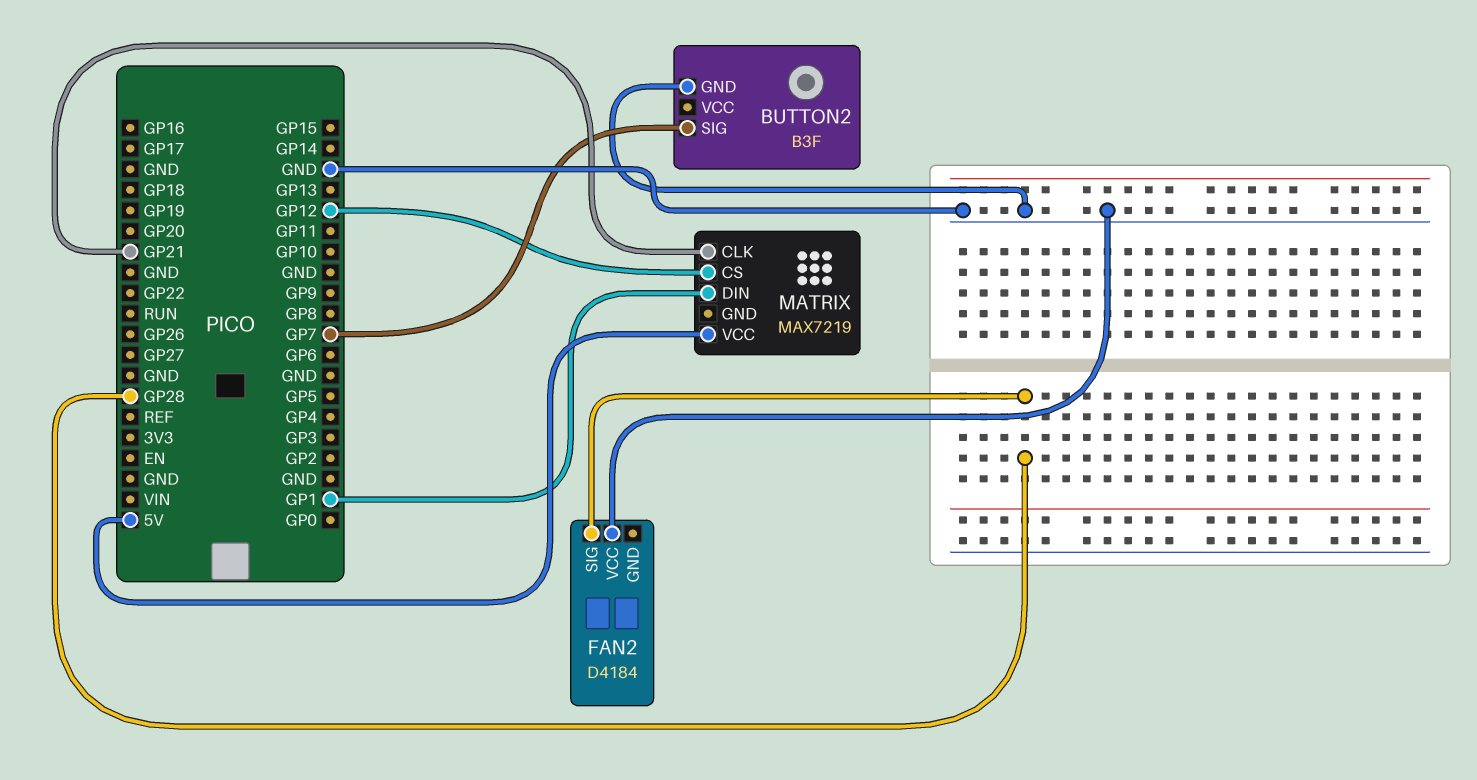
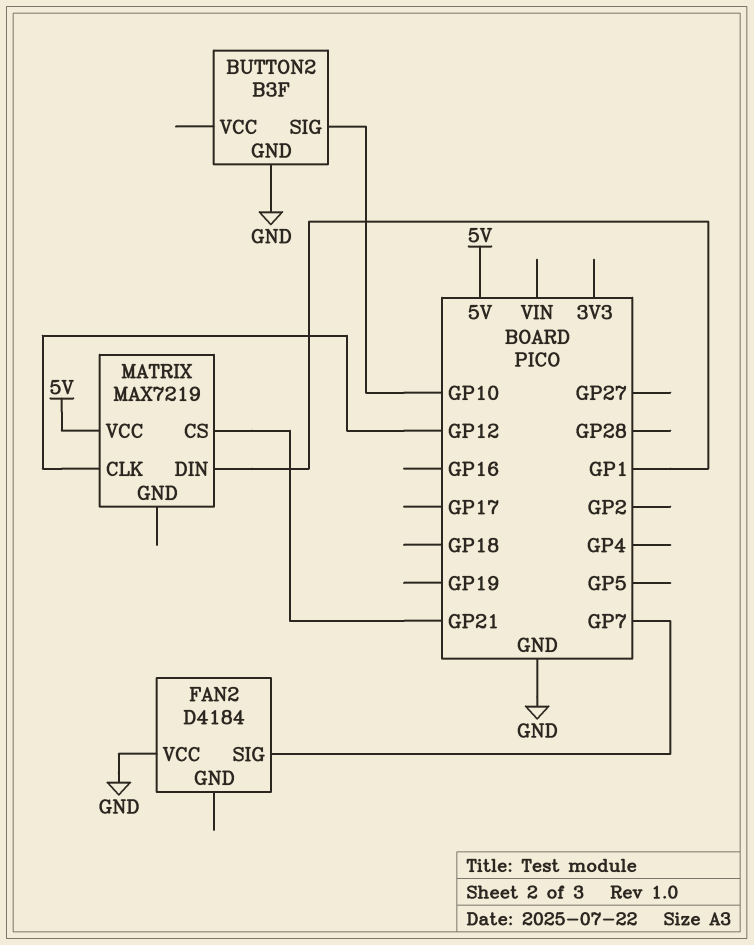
BUTTON2 pin SIG: GP7 -> GP10
FAN2 pin SIG: GP28 -> GP7
MATRIX pin CLK: GP21 -> GP12
MATRIX pin CS: GP12 -> GP21

